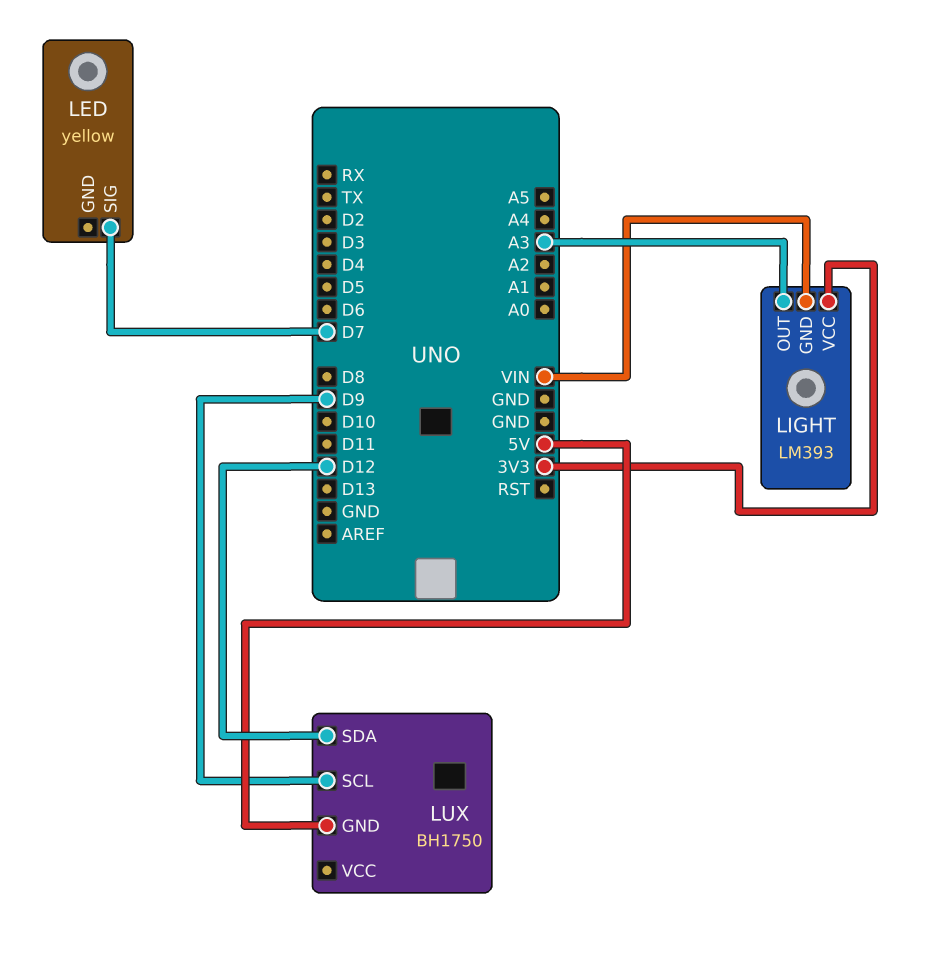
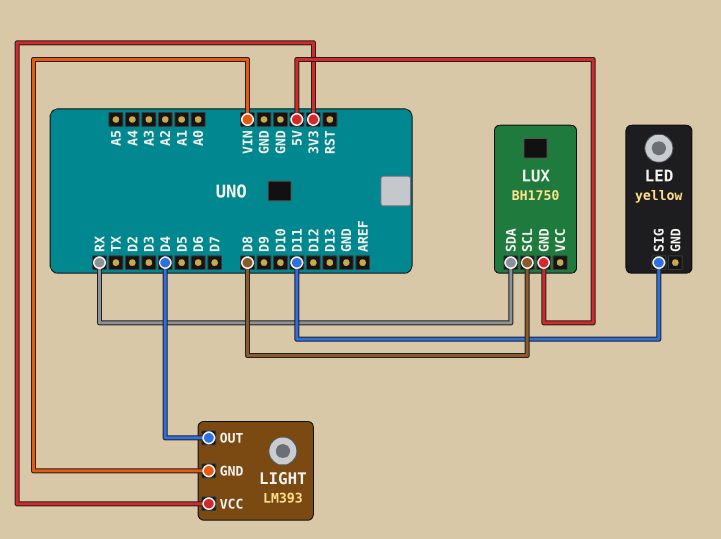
LED pin SIG: D7 -> D11
LIGHT pin OUT: A3 -> D4
LUX pin SCL: D9 -> D8
LUX pin SDA: D12 -> RX

